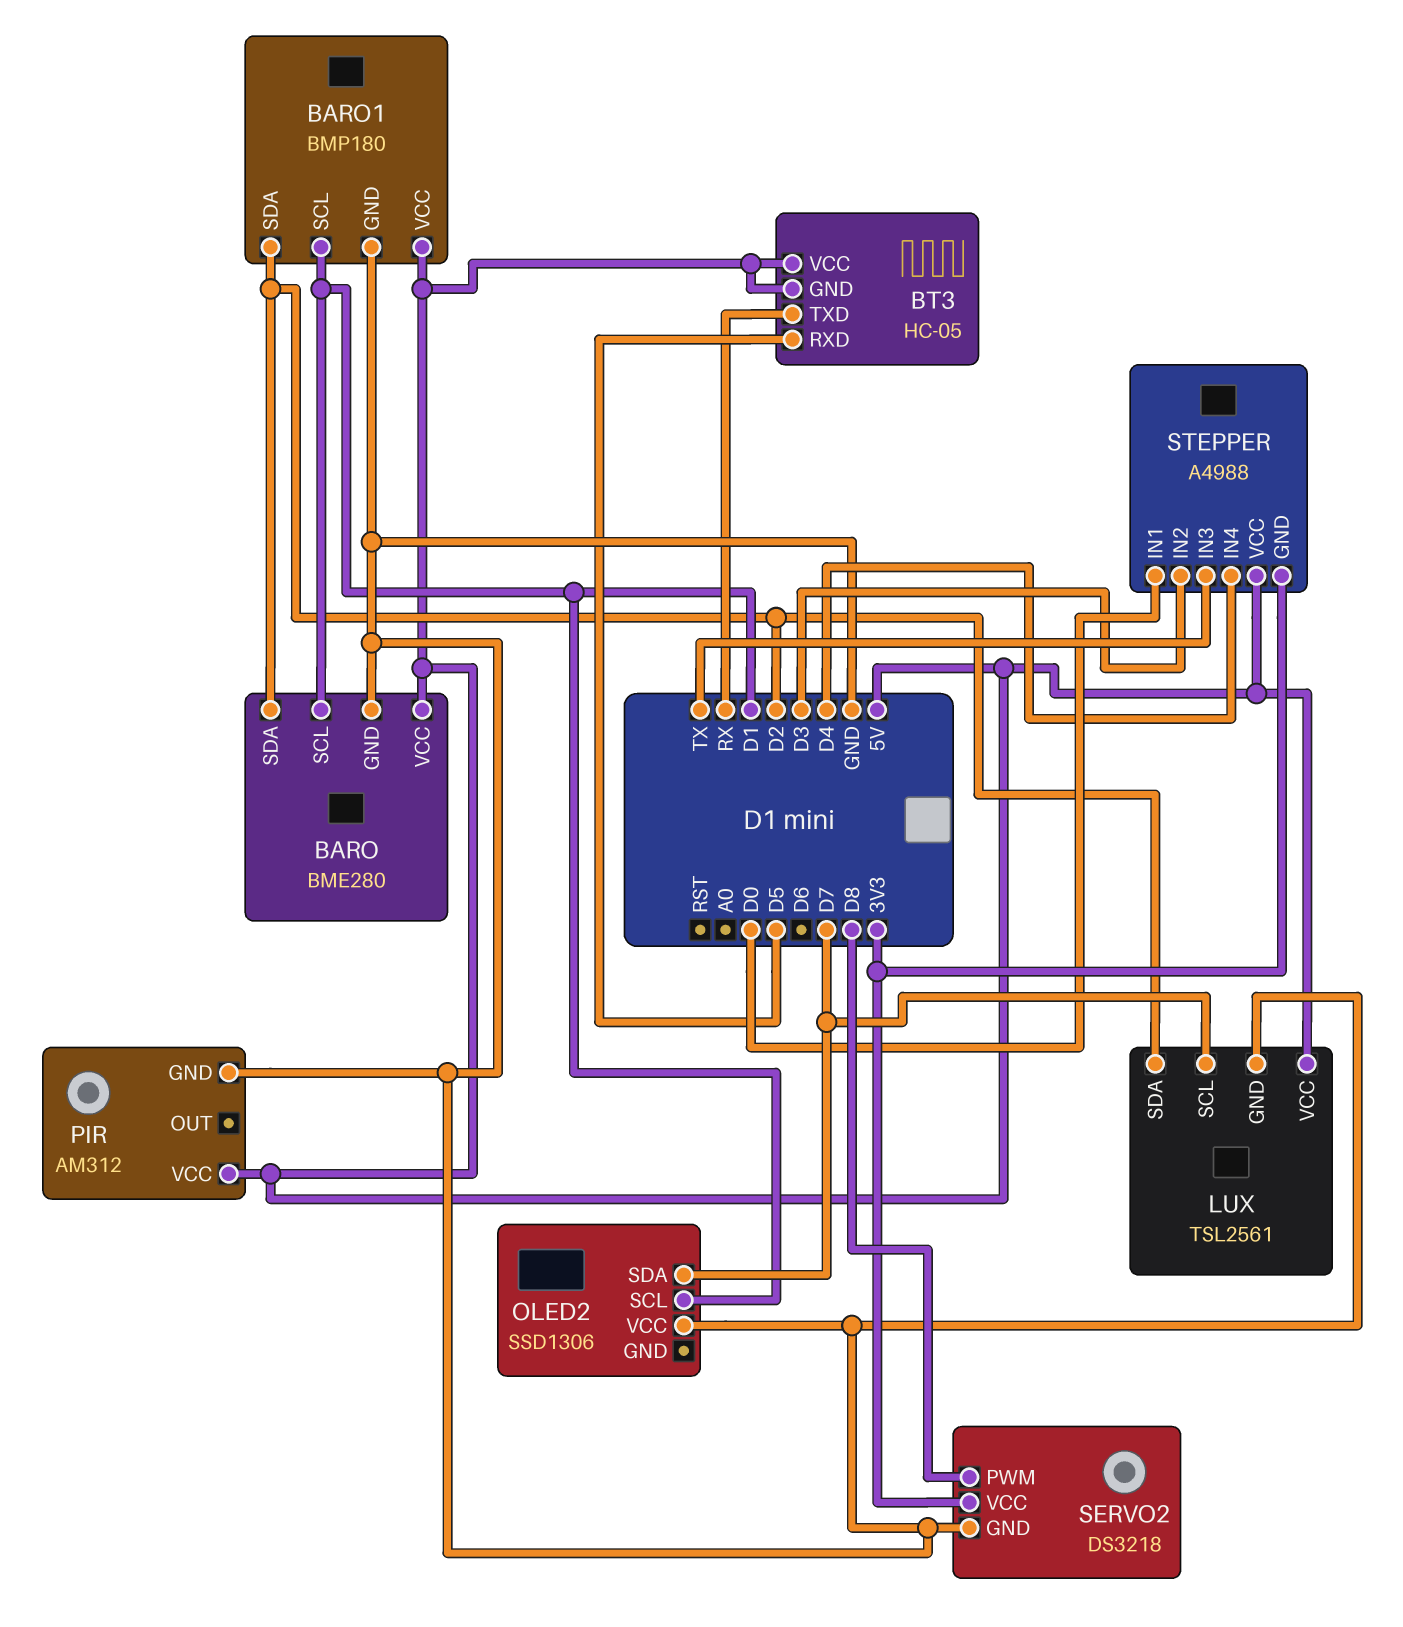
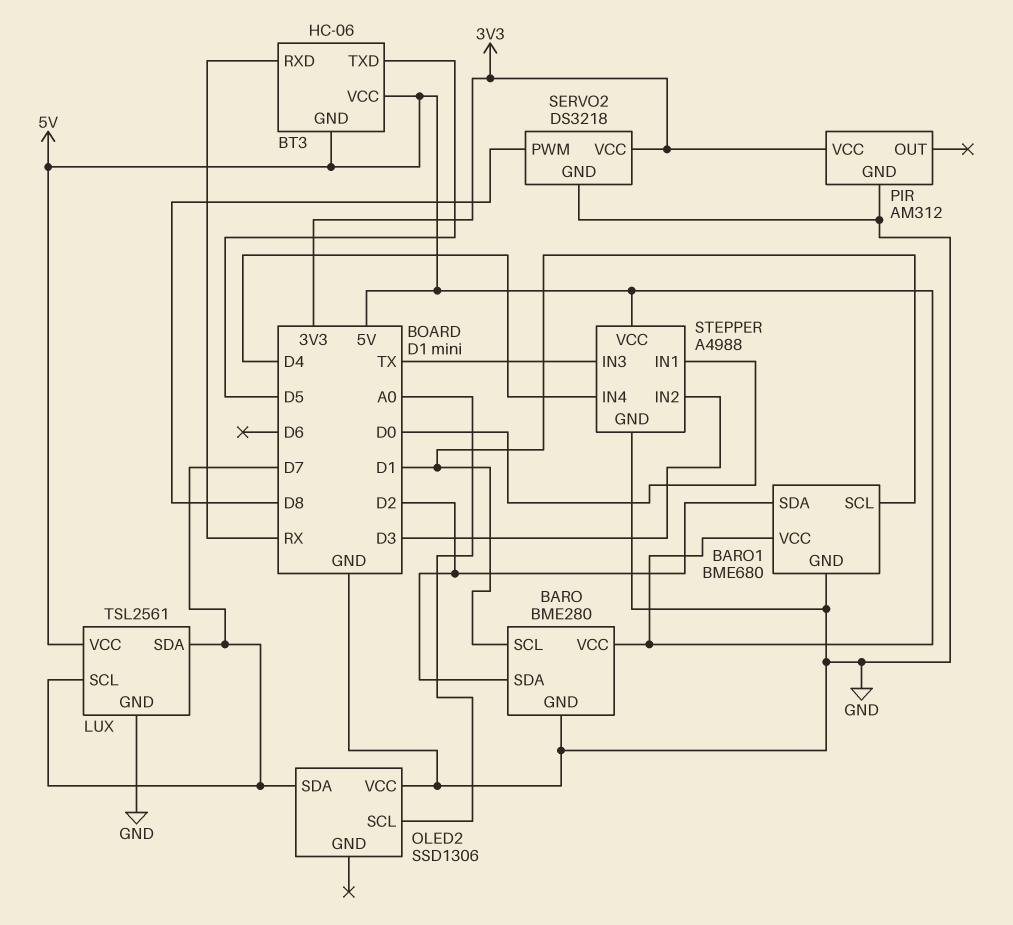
BARO1: BMP180 -> BME680
BT3: HC-05 -> HC-06
BT3 pin RXD: D5 -> RX
BT3 pin TXD: RX -> D5
LUX pin SDA: D2 -> D7
OLED2 pin SCL: D1 -> A0
PIR pin VCC: 5V -> 3V3
STEPPER pin GND: 3V3 -> GND

